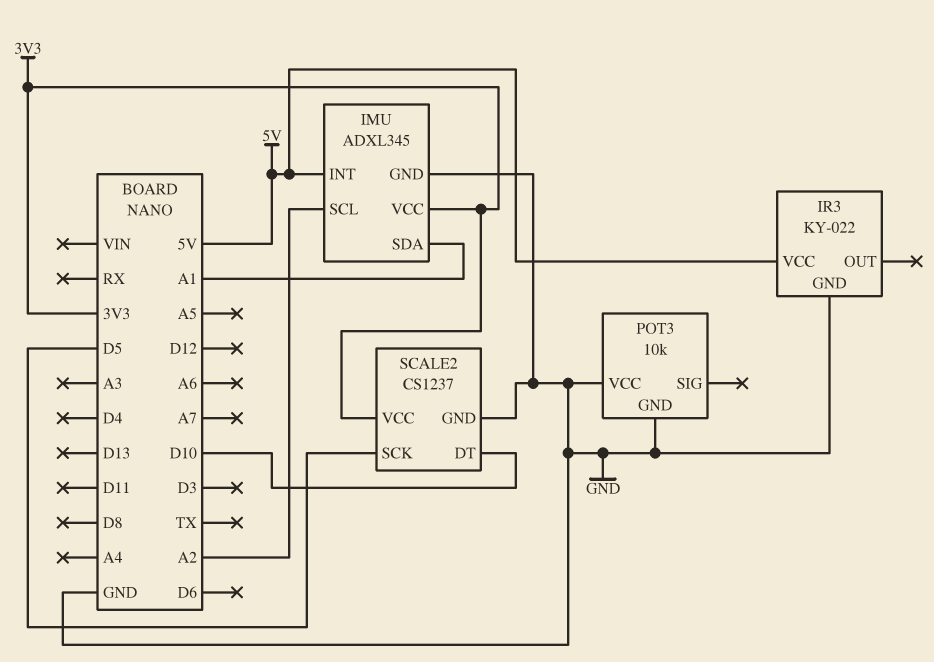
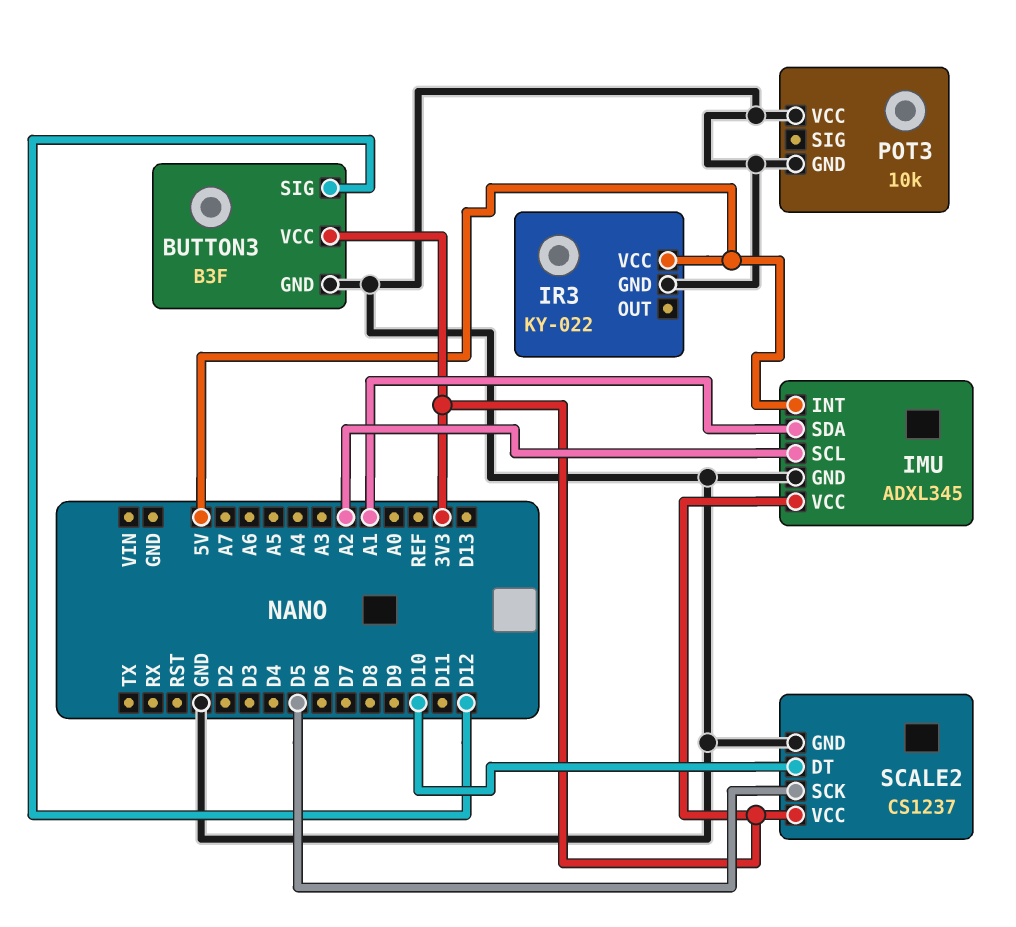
BUTTON3: none -> B3F
BUTTON3 pin GND: none -> GND
BUTTON3 pin SIG: none -> D12
BUTTON3 pin VCC: none -> 3V3

